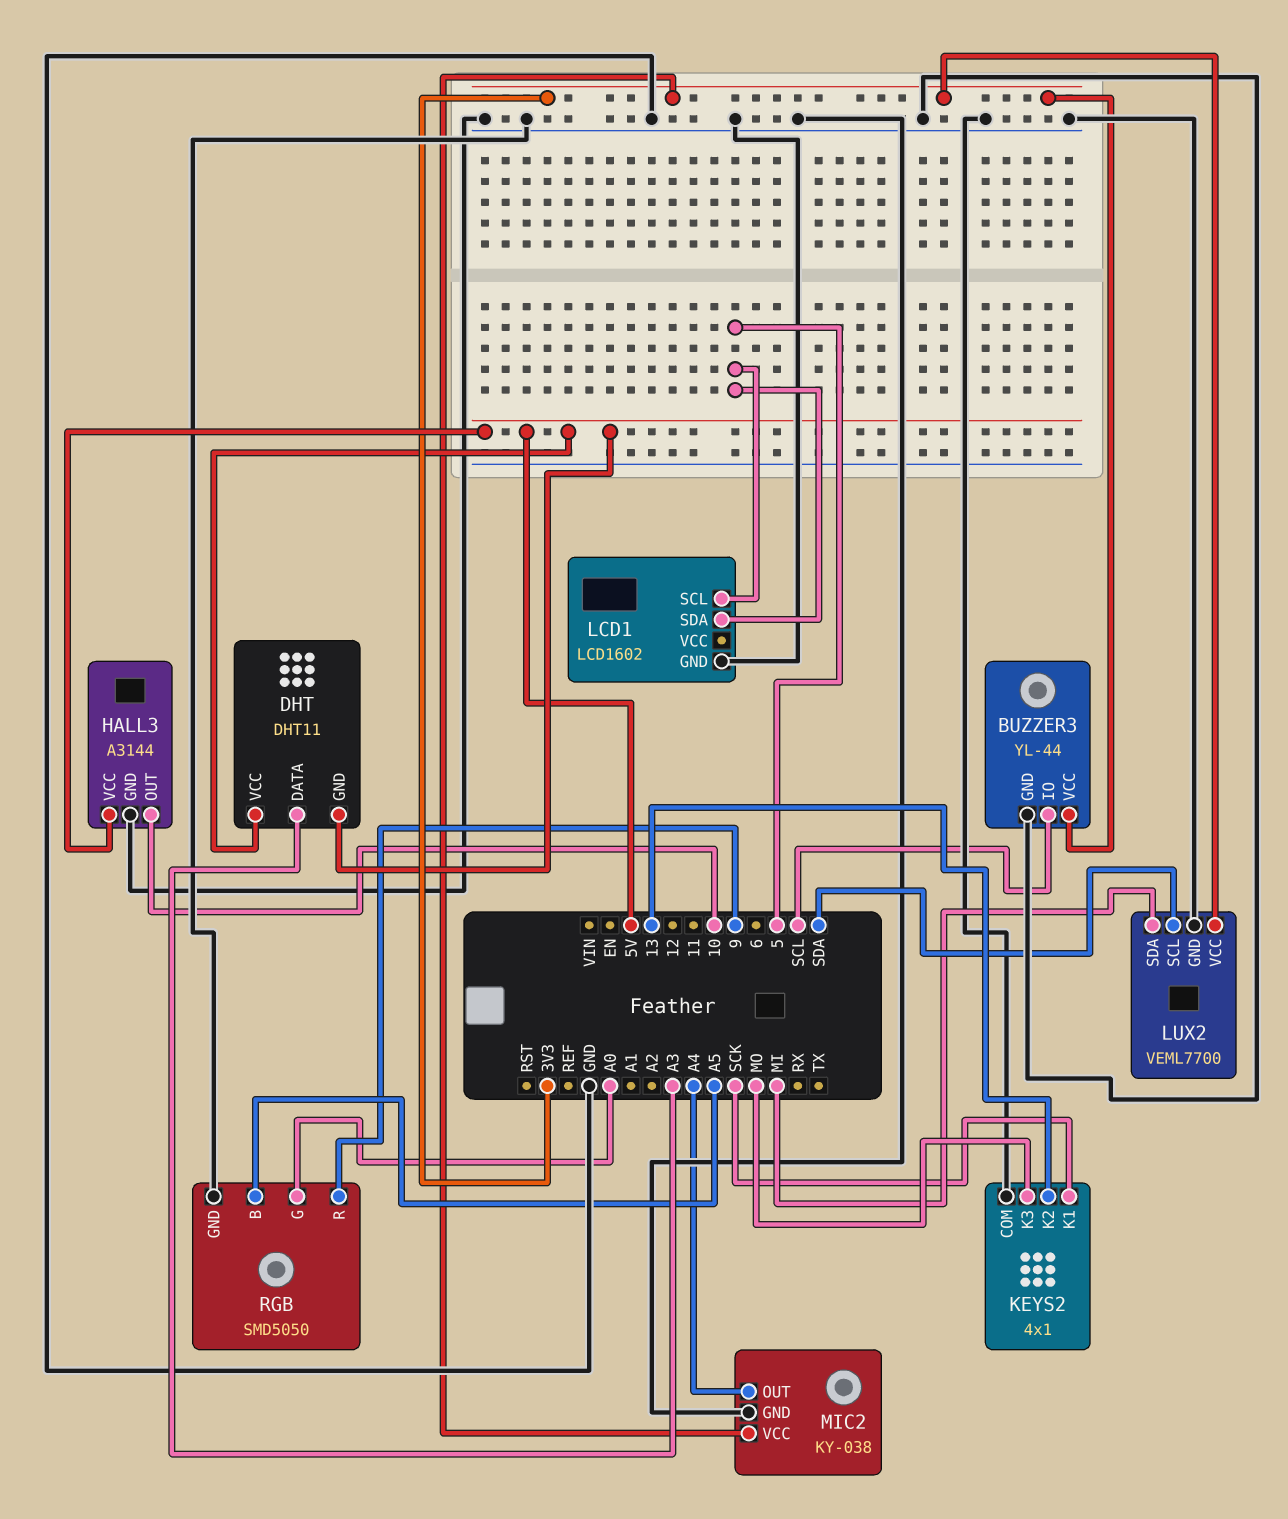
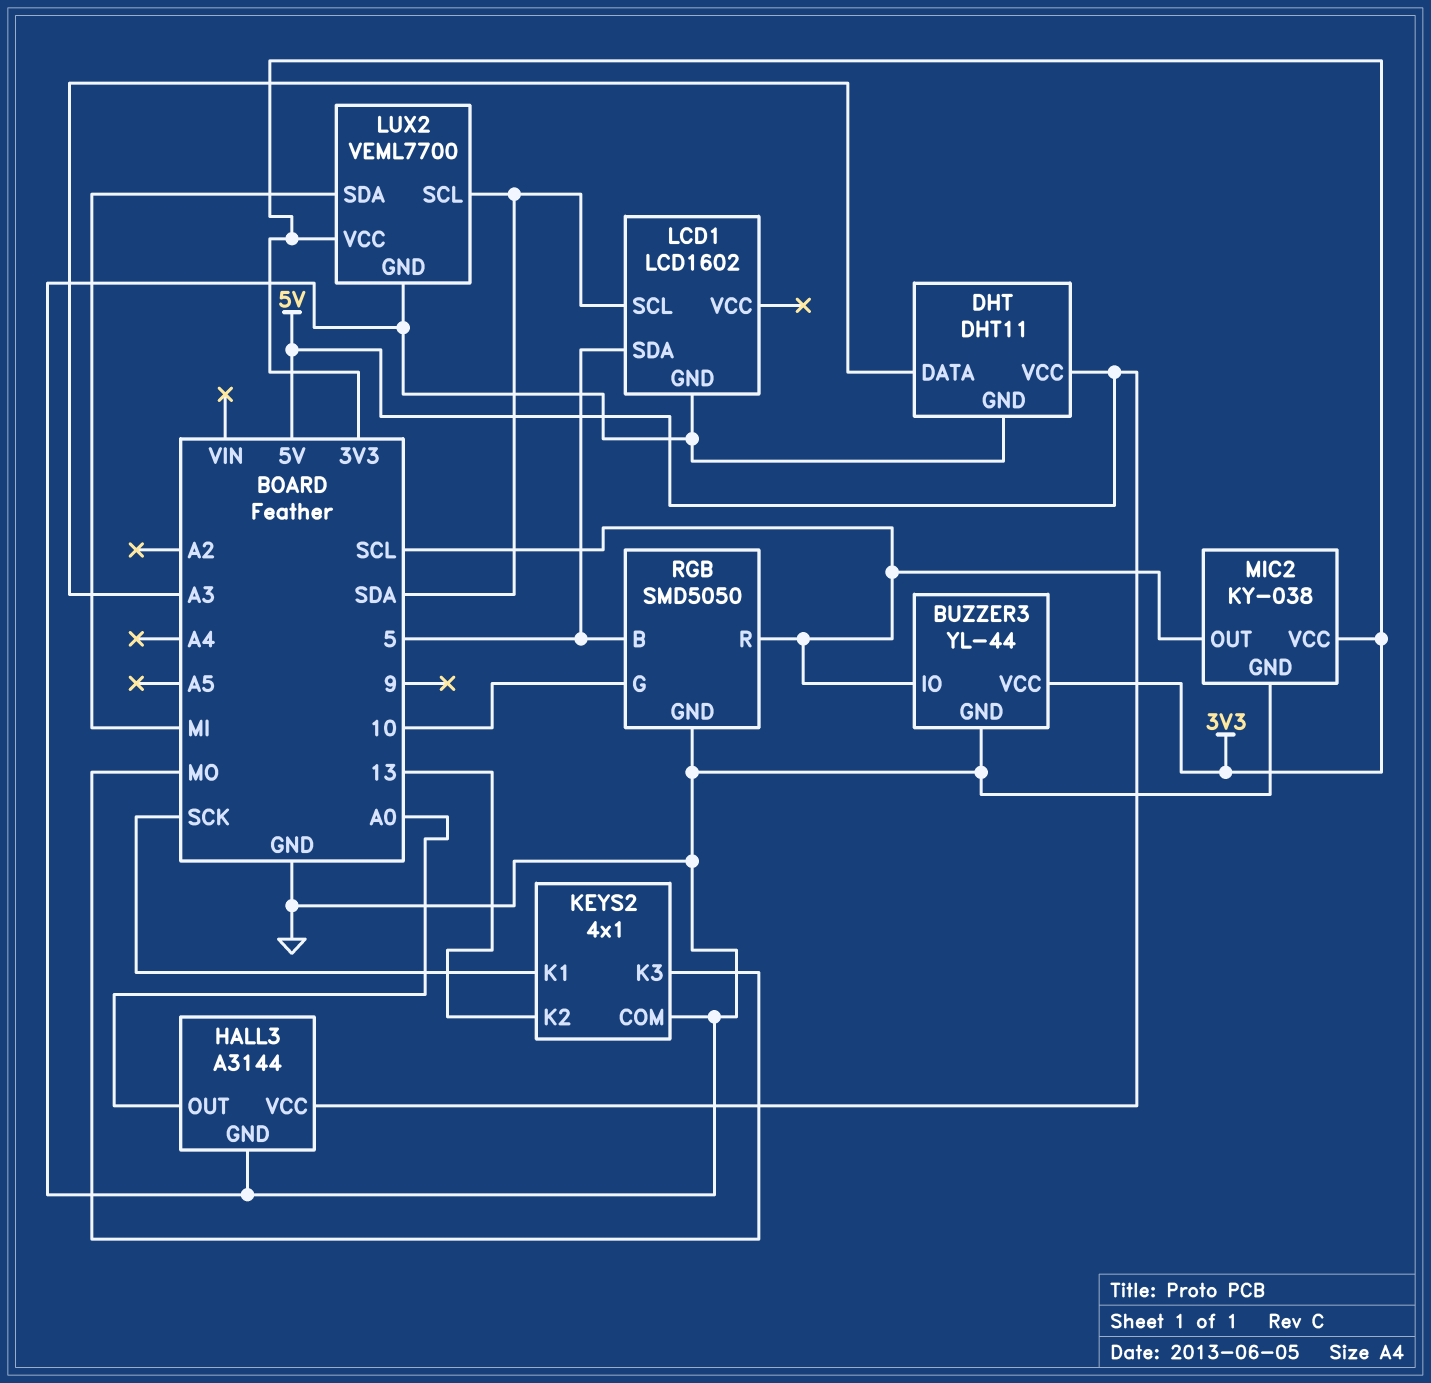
DHT pin GND: 5V -> GND
HALL3 pin OUT: 10 -> A0
LCD1 pin SCL: 5 -> SDA
MIC2 pin OUT: A4 -> SCL
RGB pin B: A5 -> 5
RGB pin G: A0 -> 10
RGB pin R: 9 -> SCL

